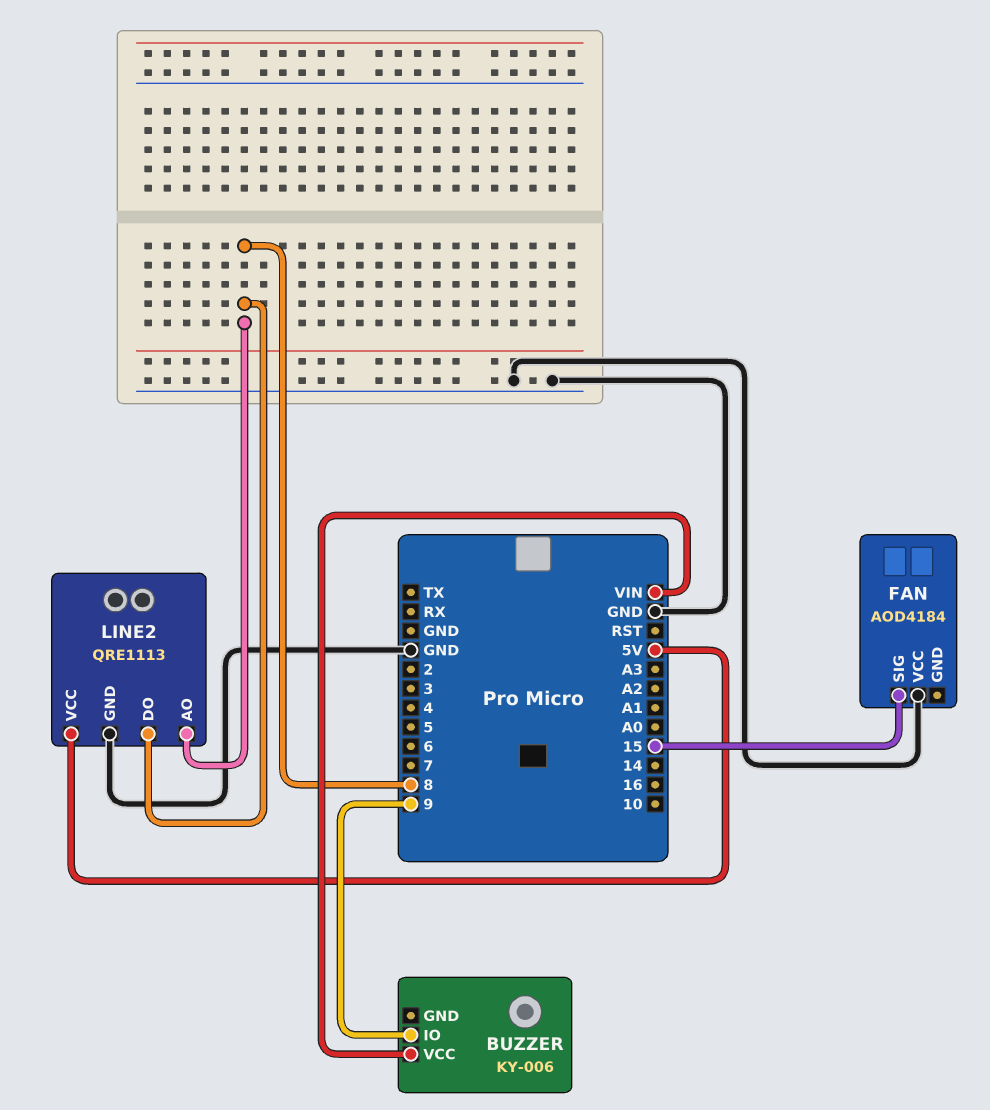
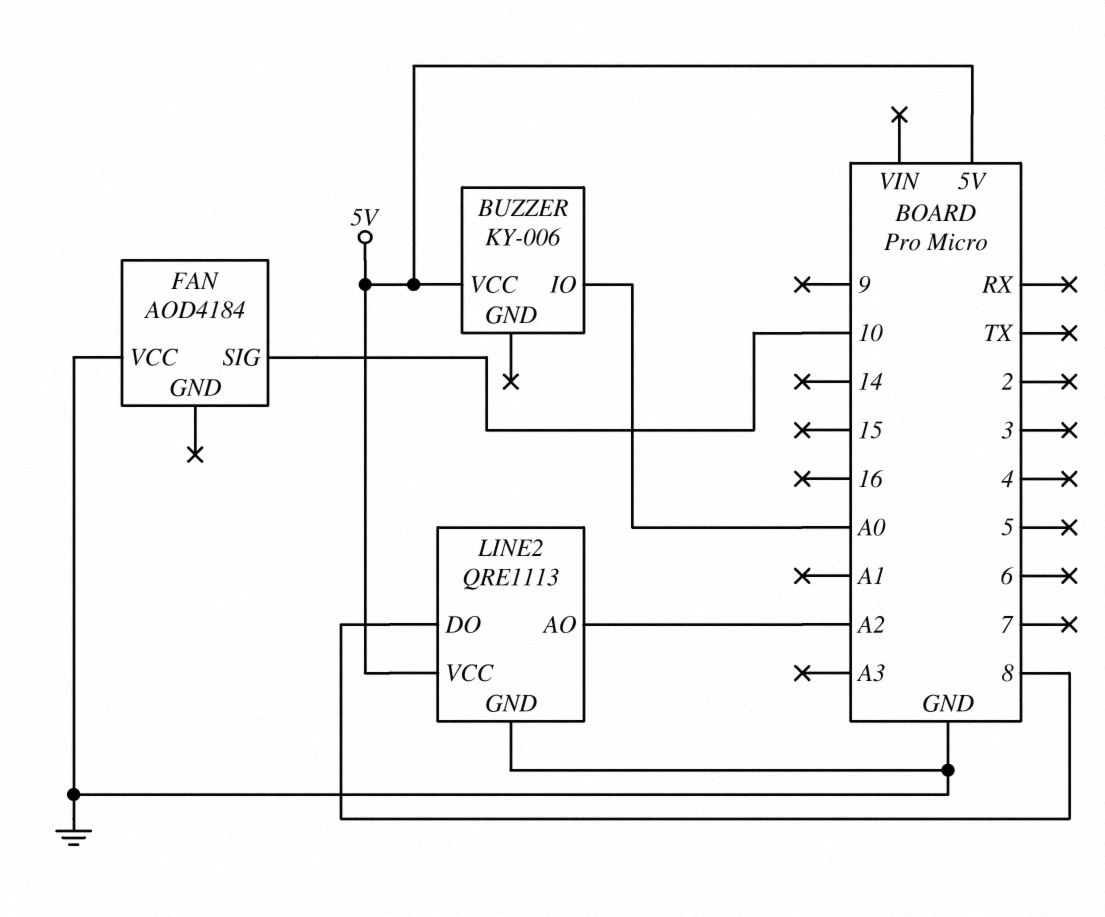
BUZZER pin IO: 9 -> A0
BUZZER pin VCC: VIN -> 5V
FAN pin SIG: 15 -> 10
LINE2 pin AO: 8 -> A2

